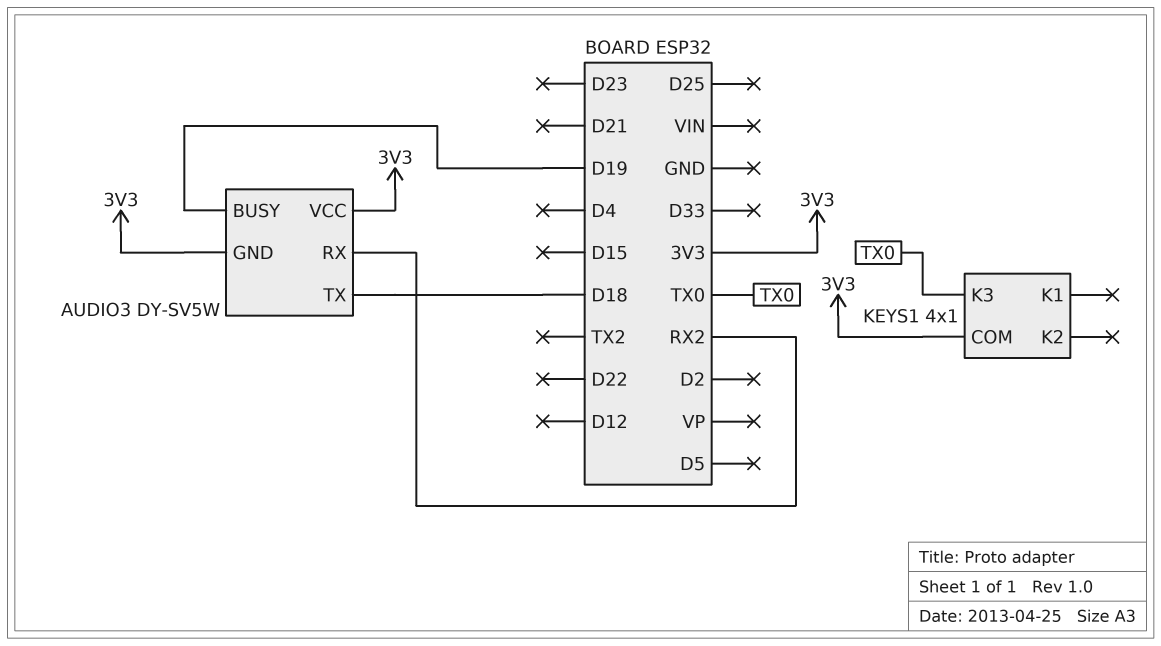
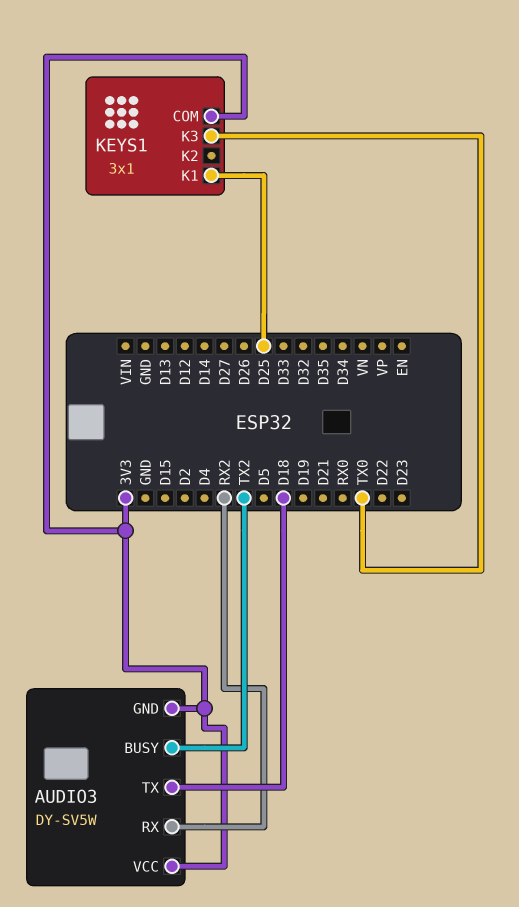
AUDIO3 pin BUSY: D19 -> TX2
KEYS1: 4x1 -> 3x1
KEYS1 pin K1: none -> D25

